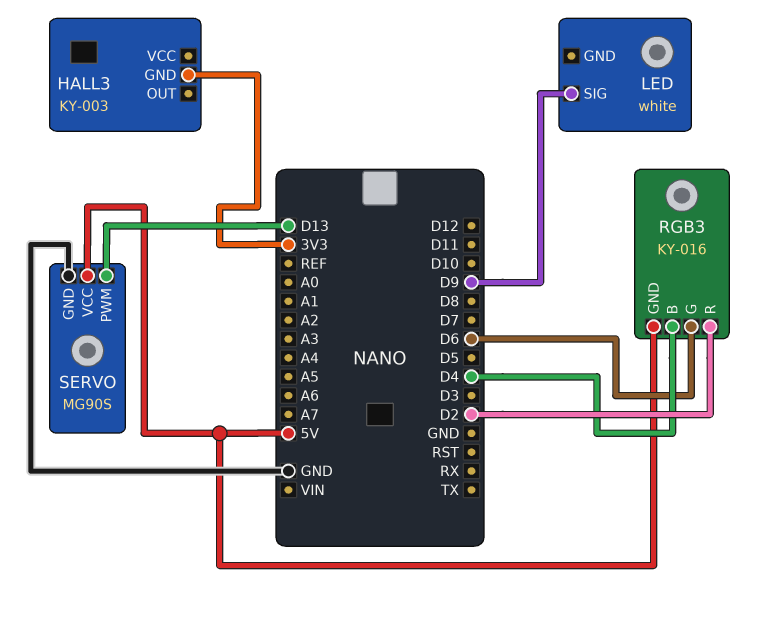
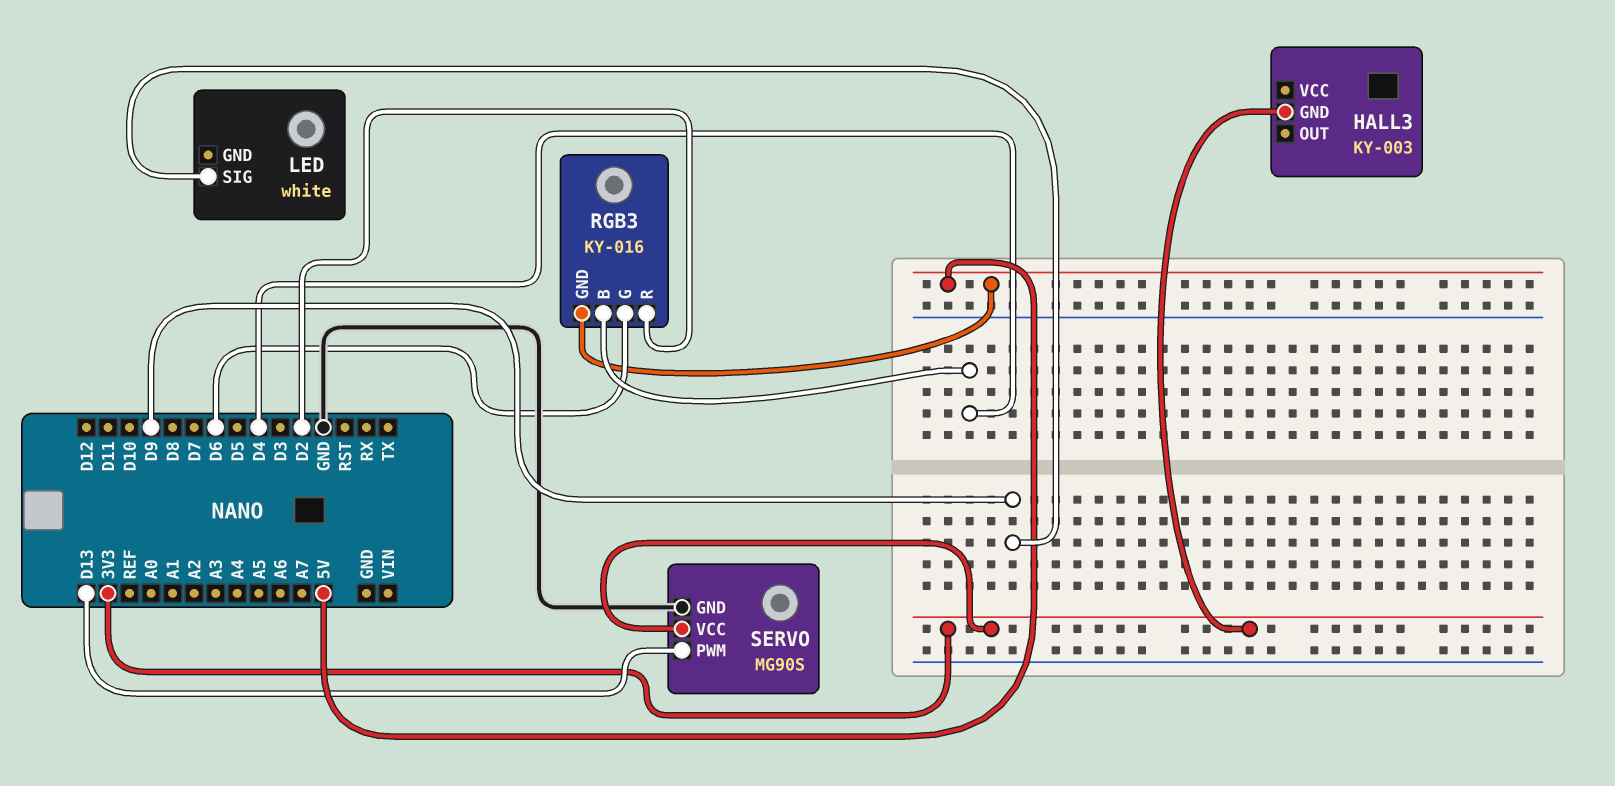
SERVO pin VCC: 5V -> 3V3

